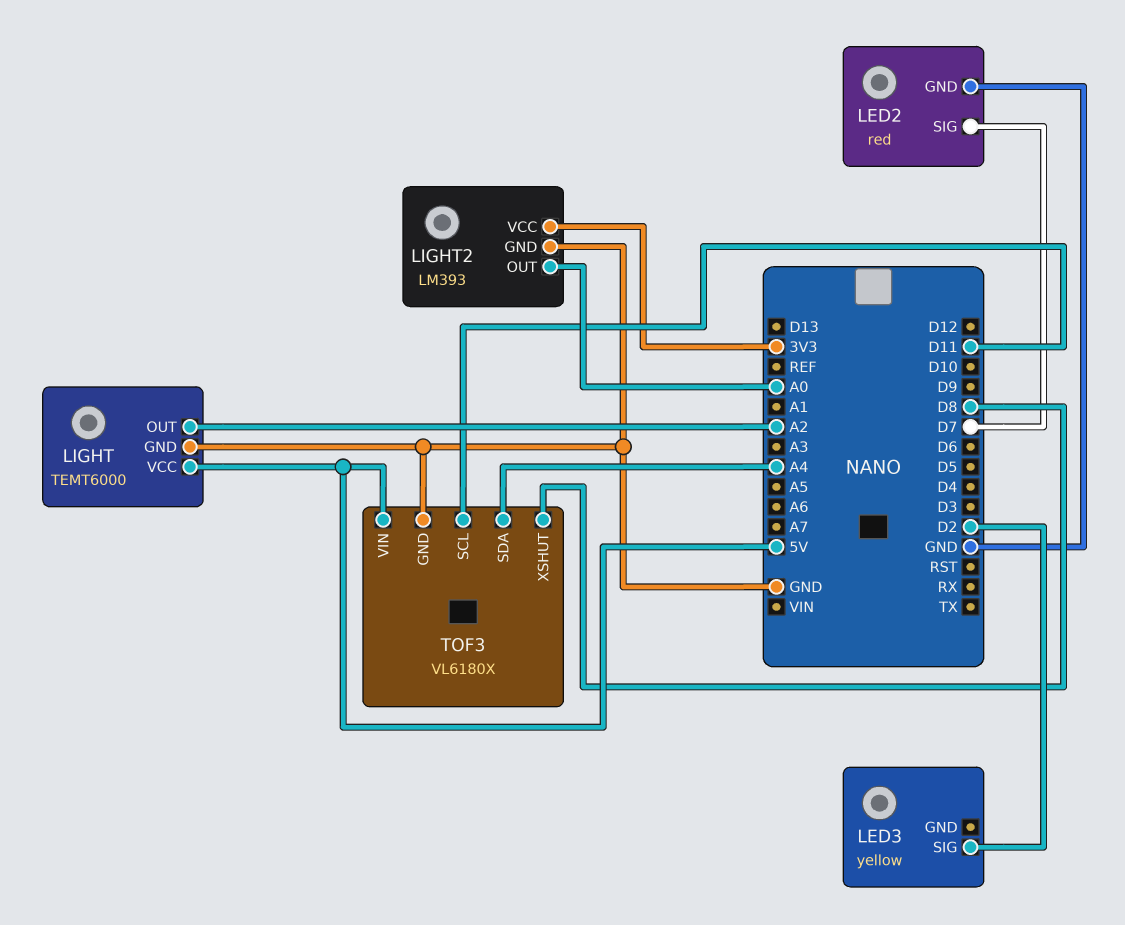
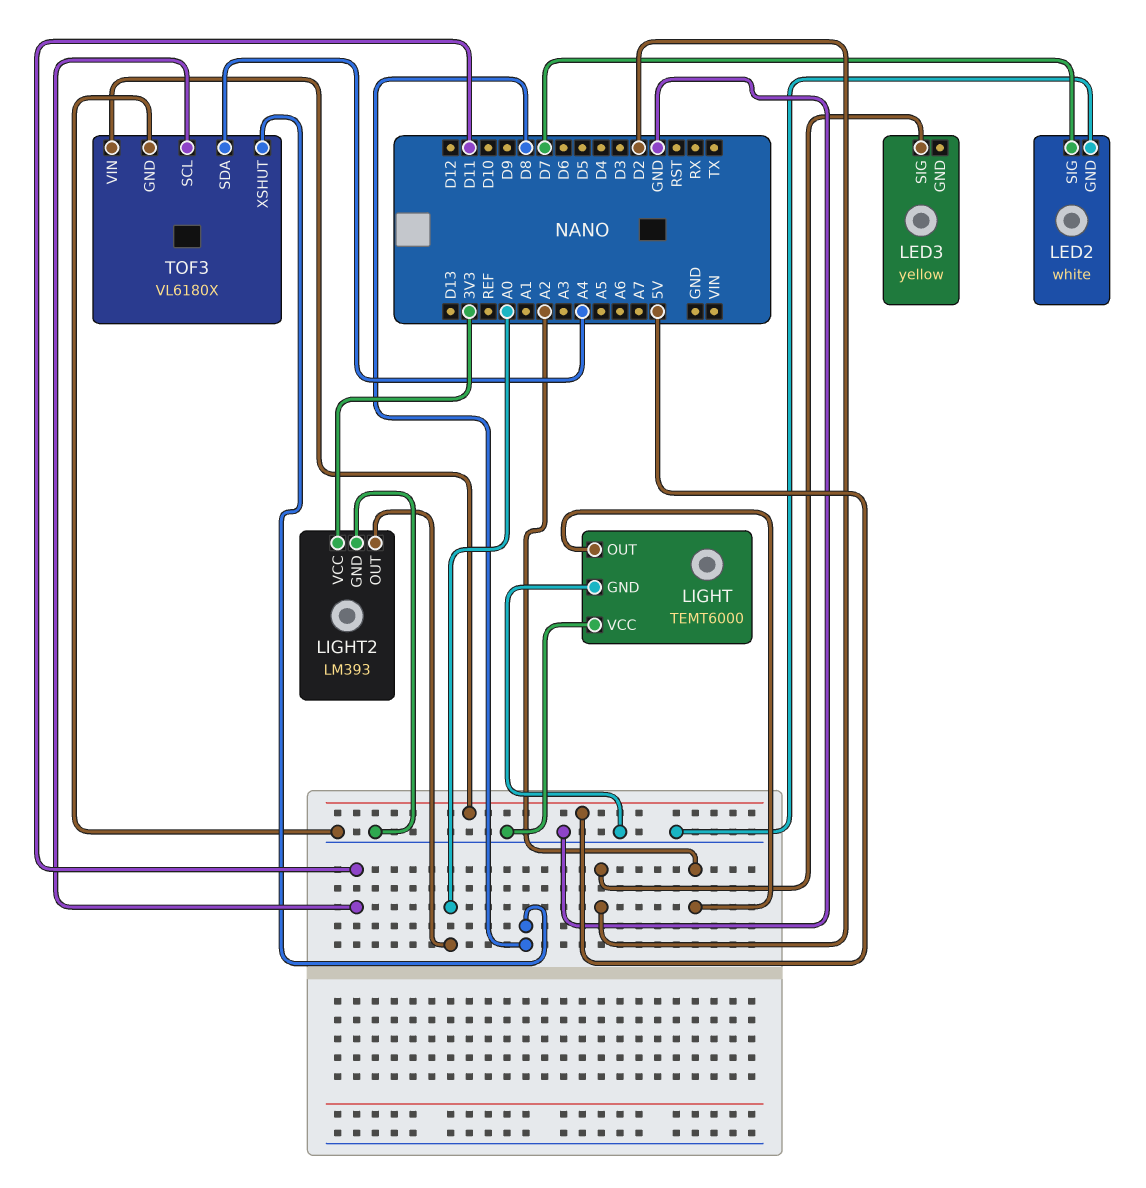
LED2: red -> white
LIGHT pin VCC: 5V -> GND

